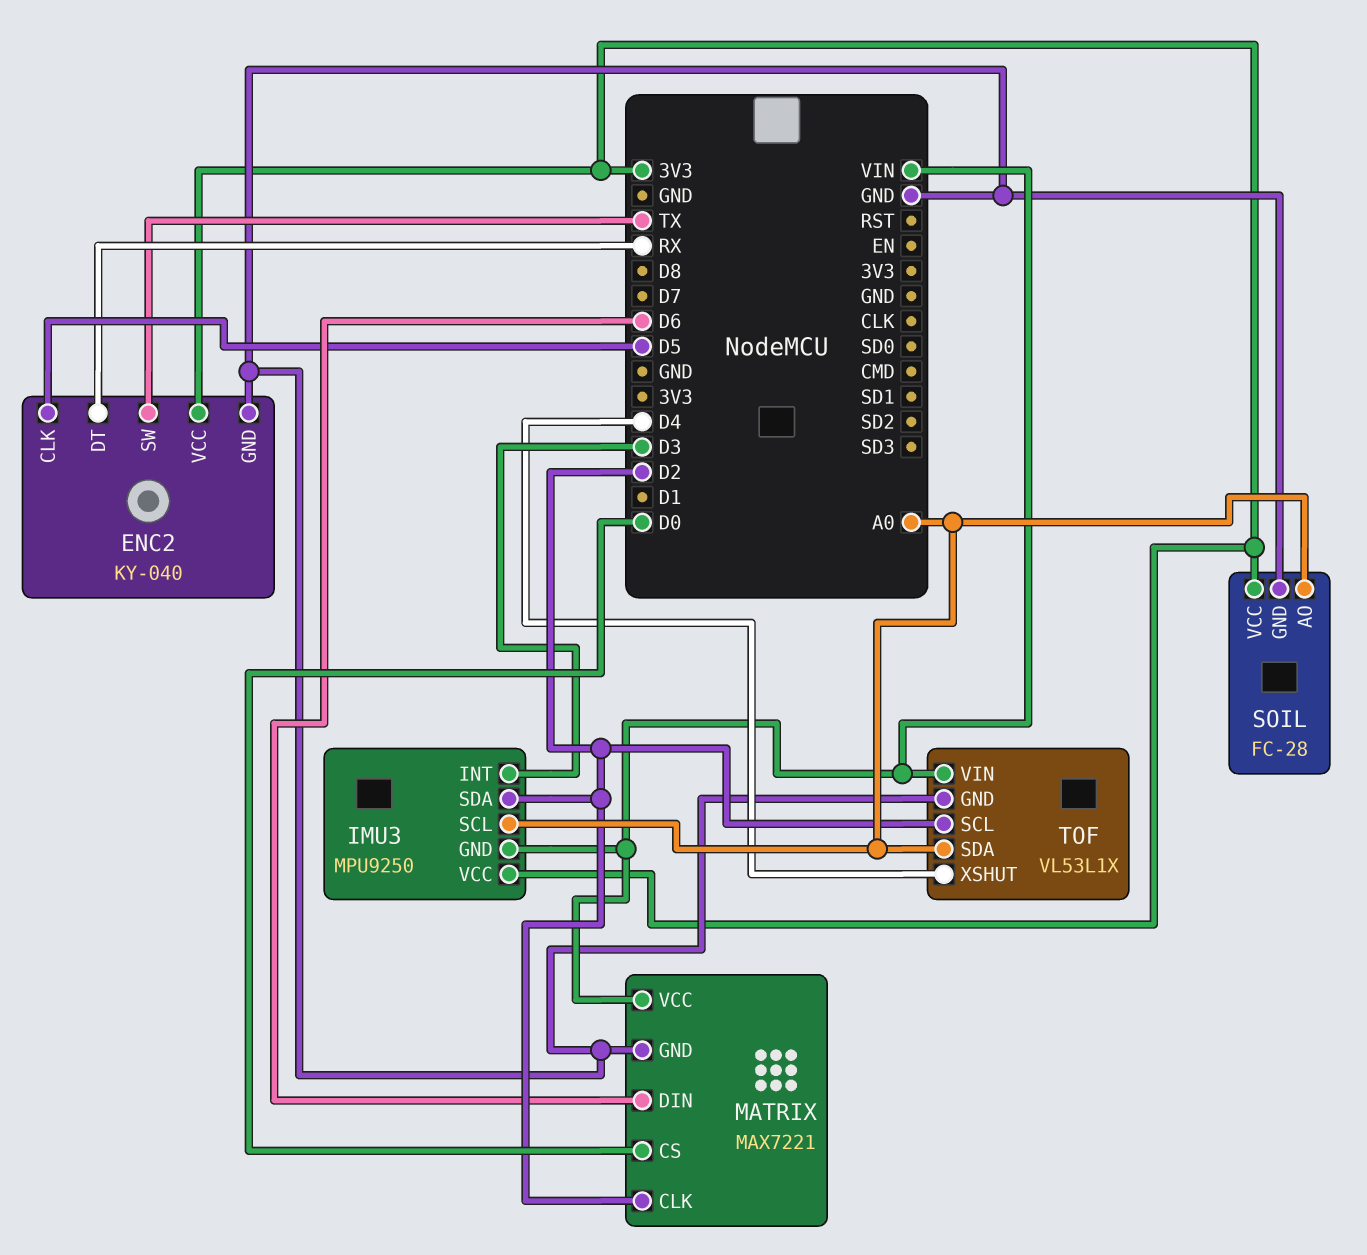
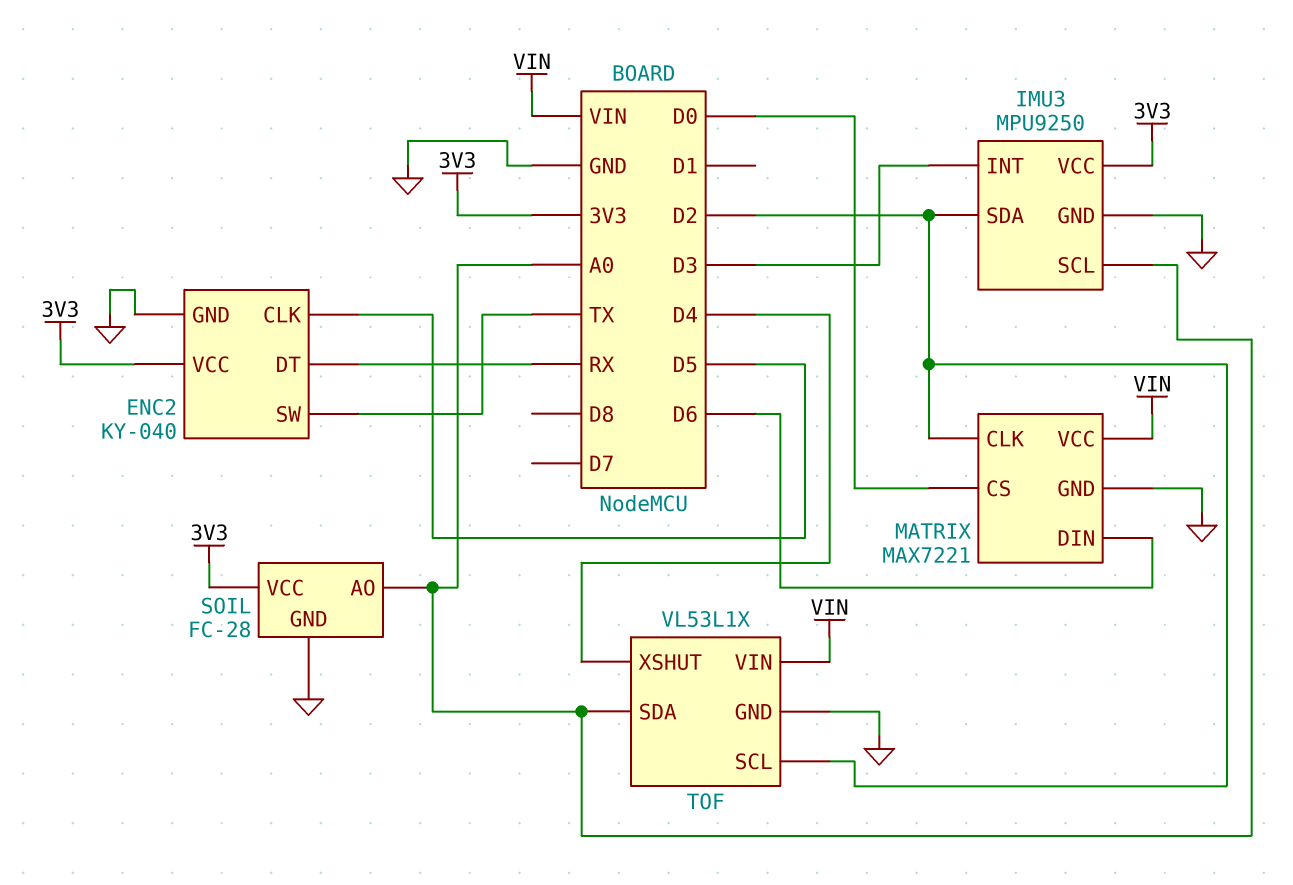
IMU3 pin GND: VIN -> GND

